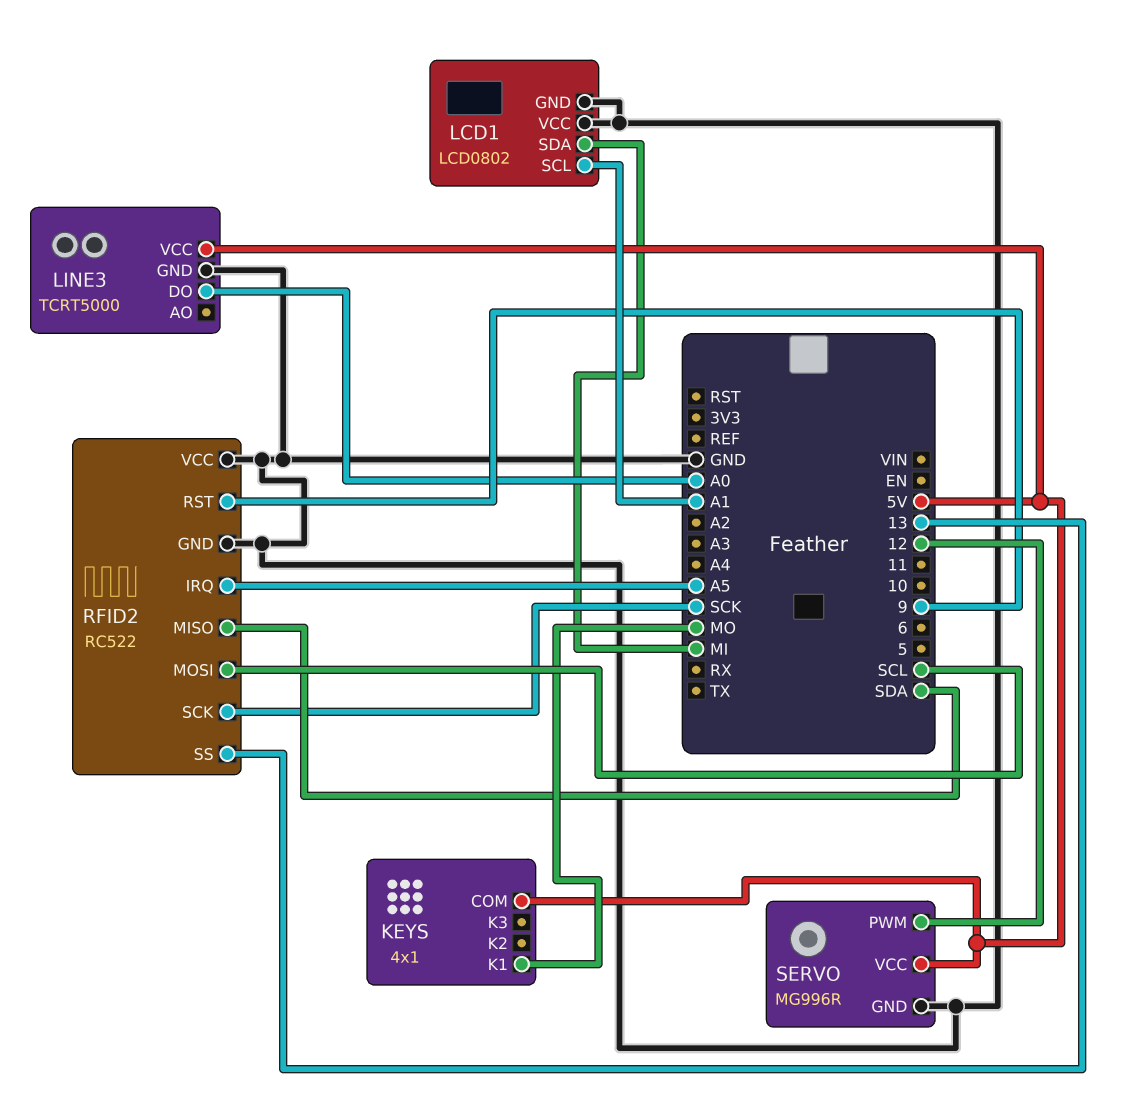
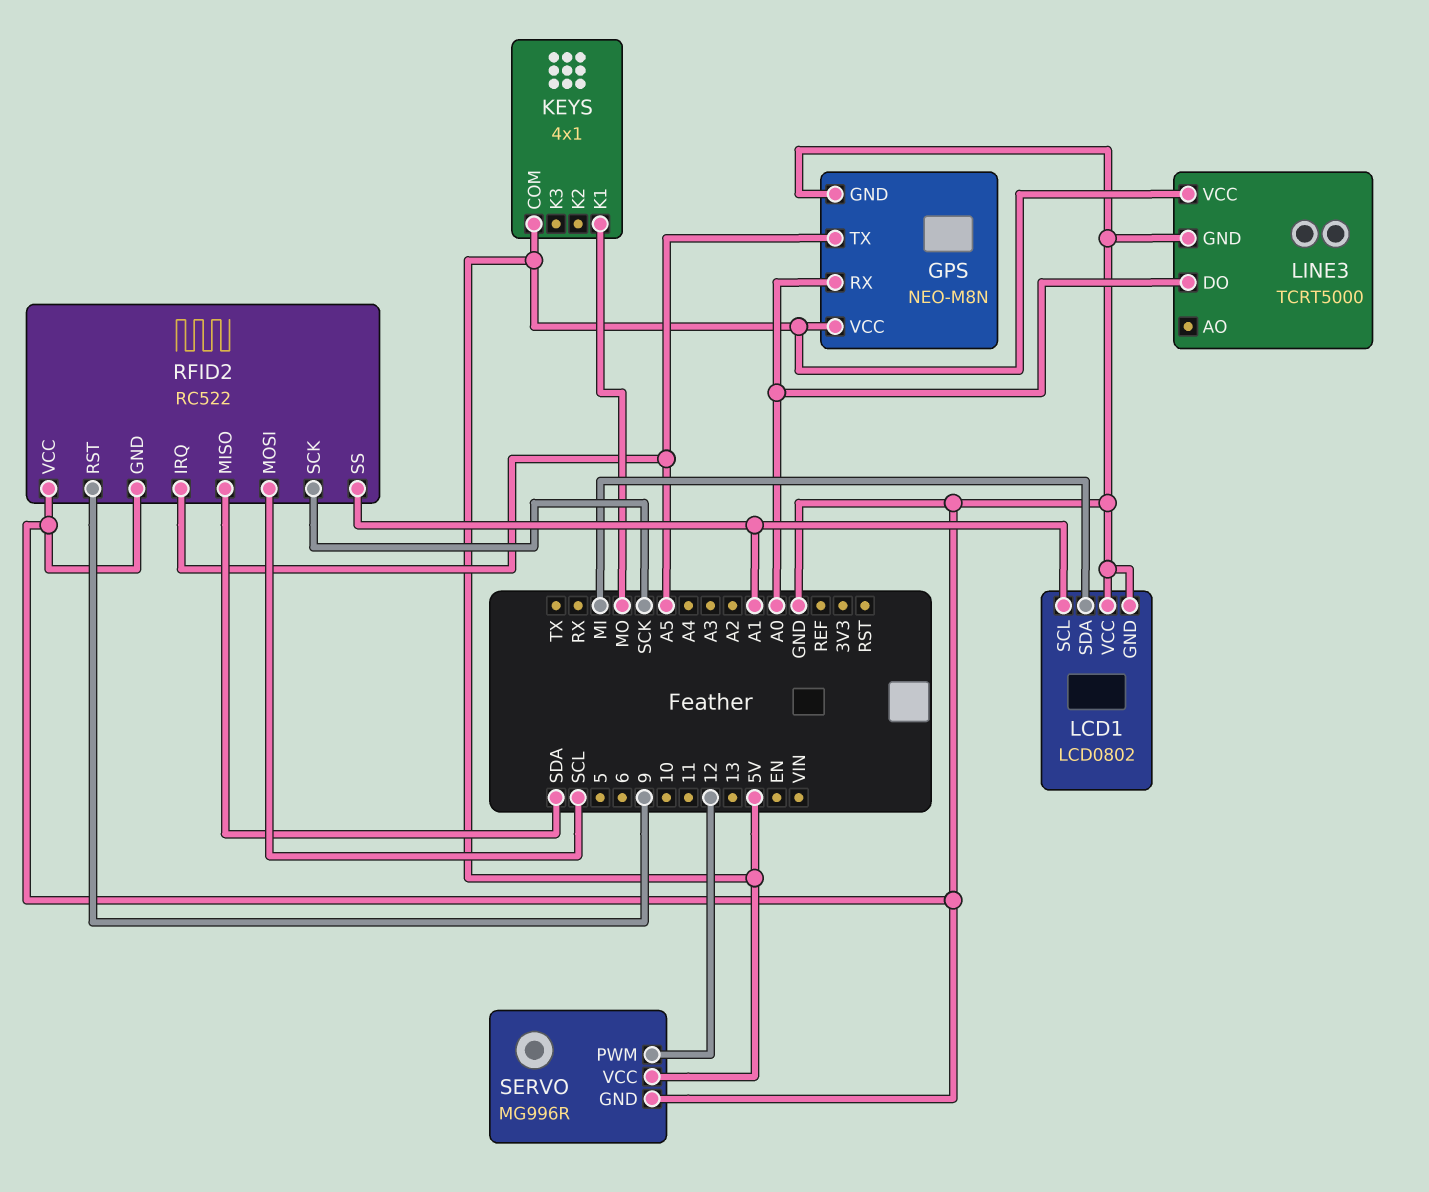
GPS: none -> NEO-M8N
GPS pin GND: none -> GND
GPS pin RX: none -> A0
GPS pin TX: none -> A5
GPS pin VCC: none -> 5V
RFID2 pin SS: 13 -> A1

